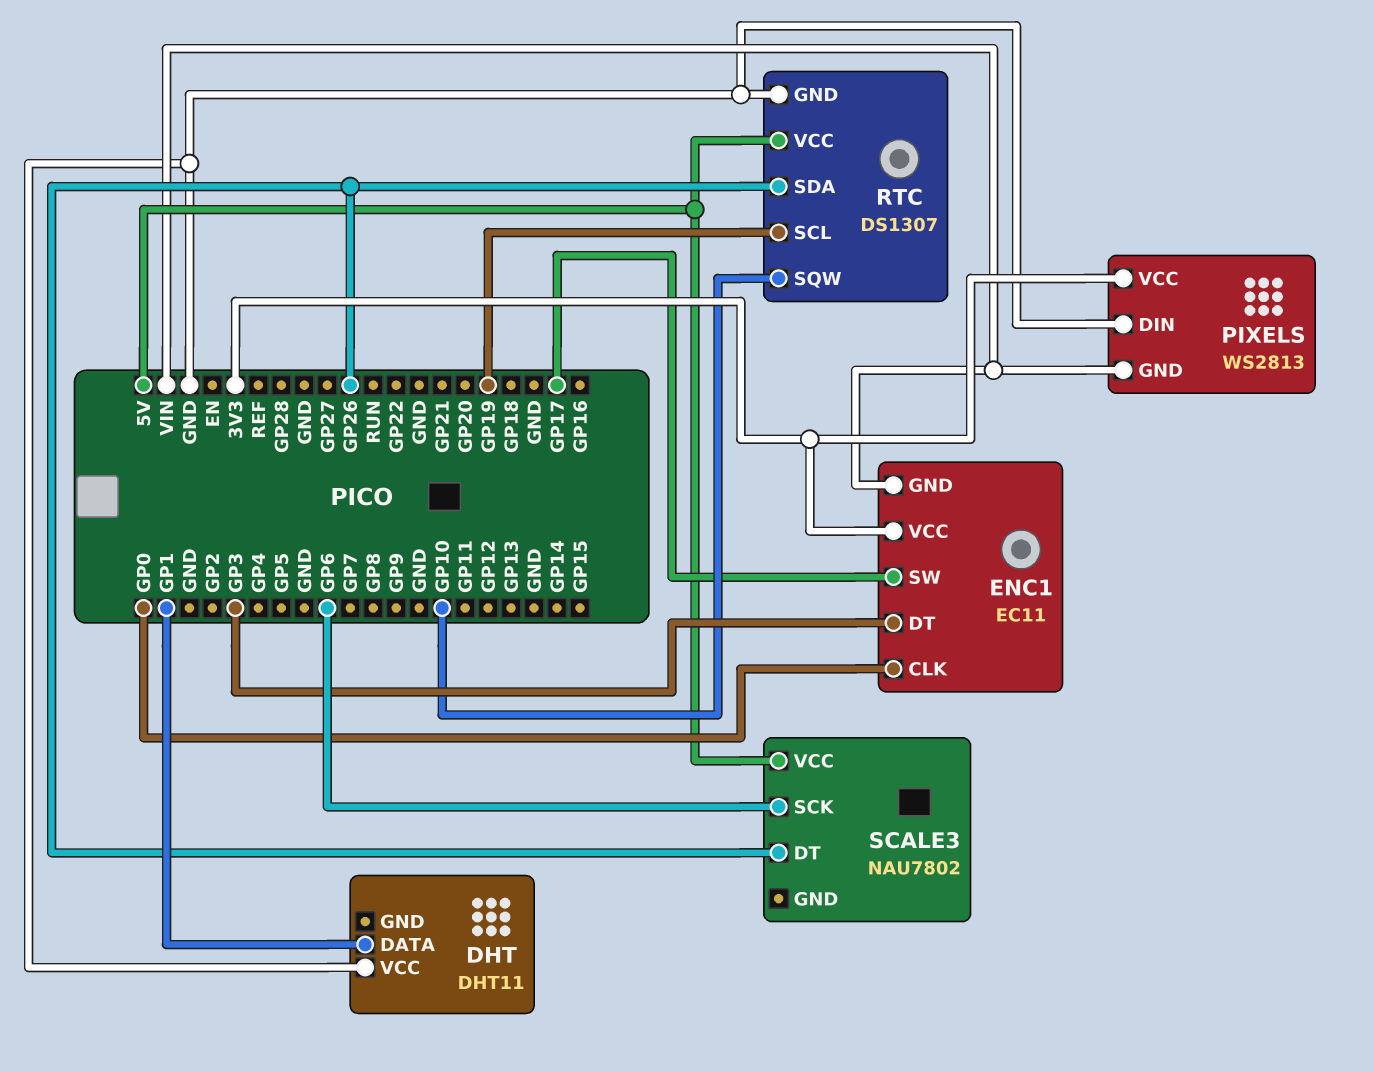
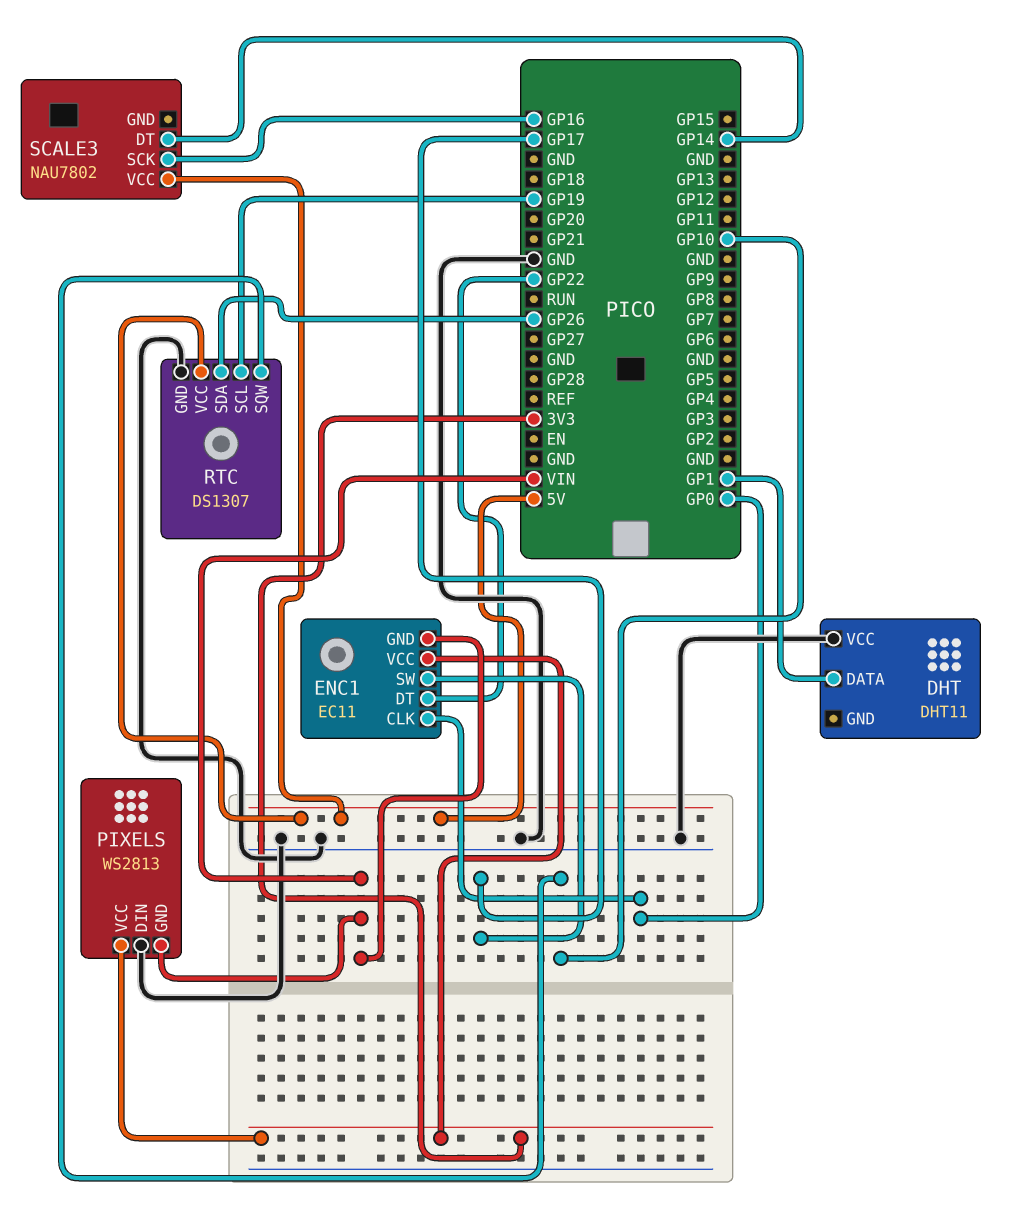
ENC1 pin DT: GP3 -> GP22
SCALE3 pin DT: GP26 -> GP14
SCALE3 pin SCK: GP6 -> GP16

